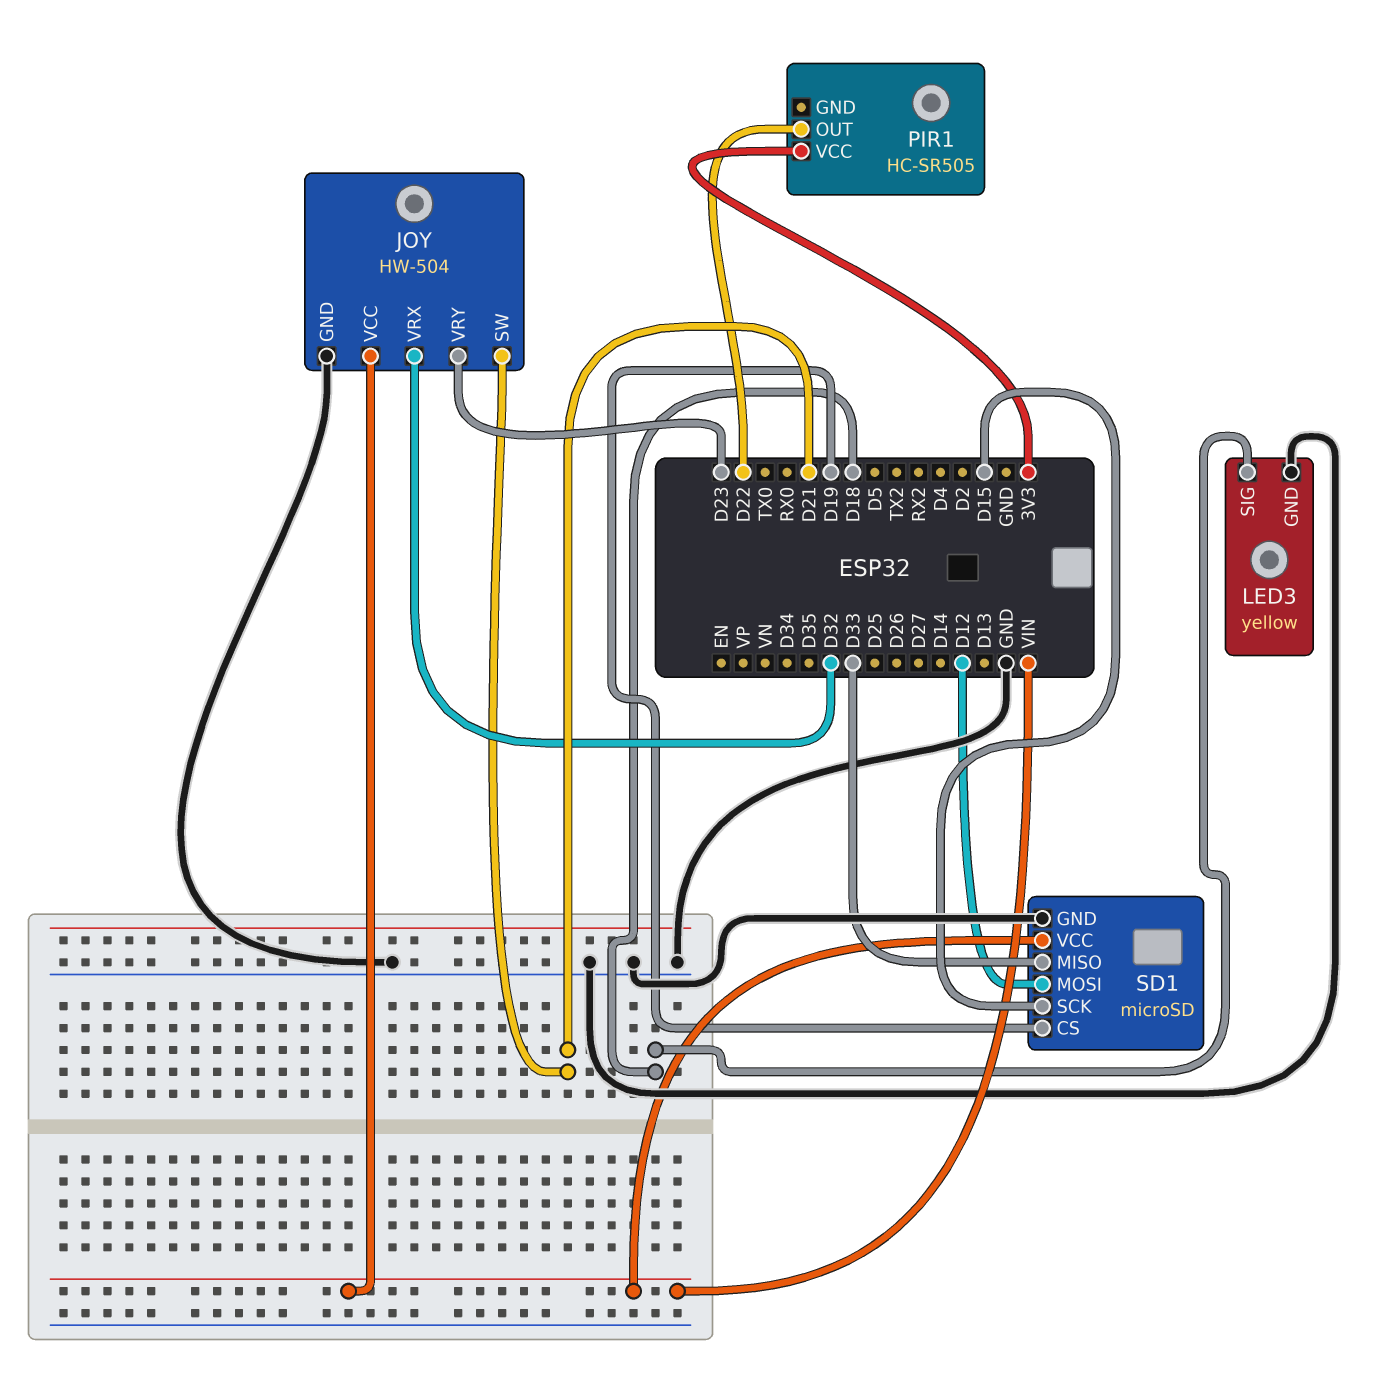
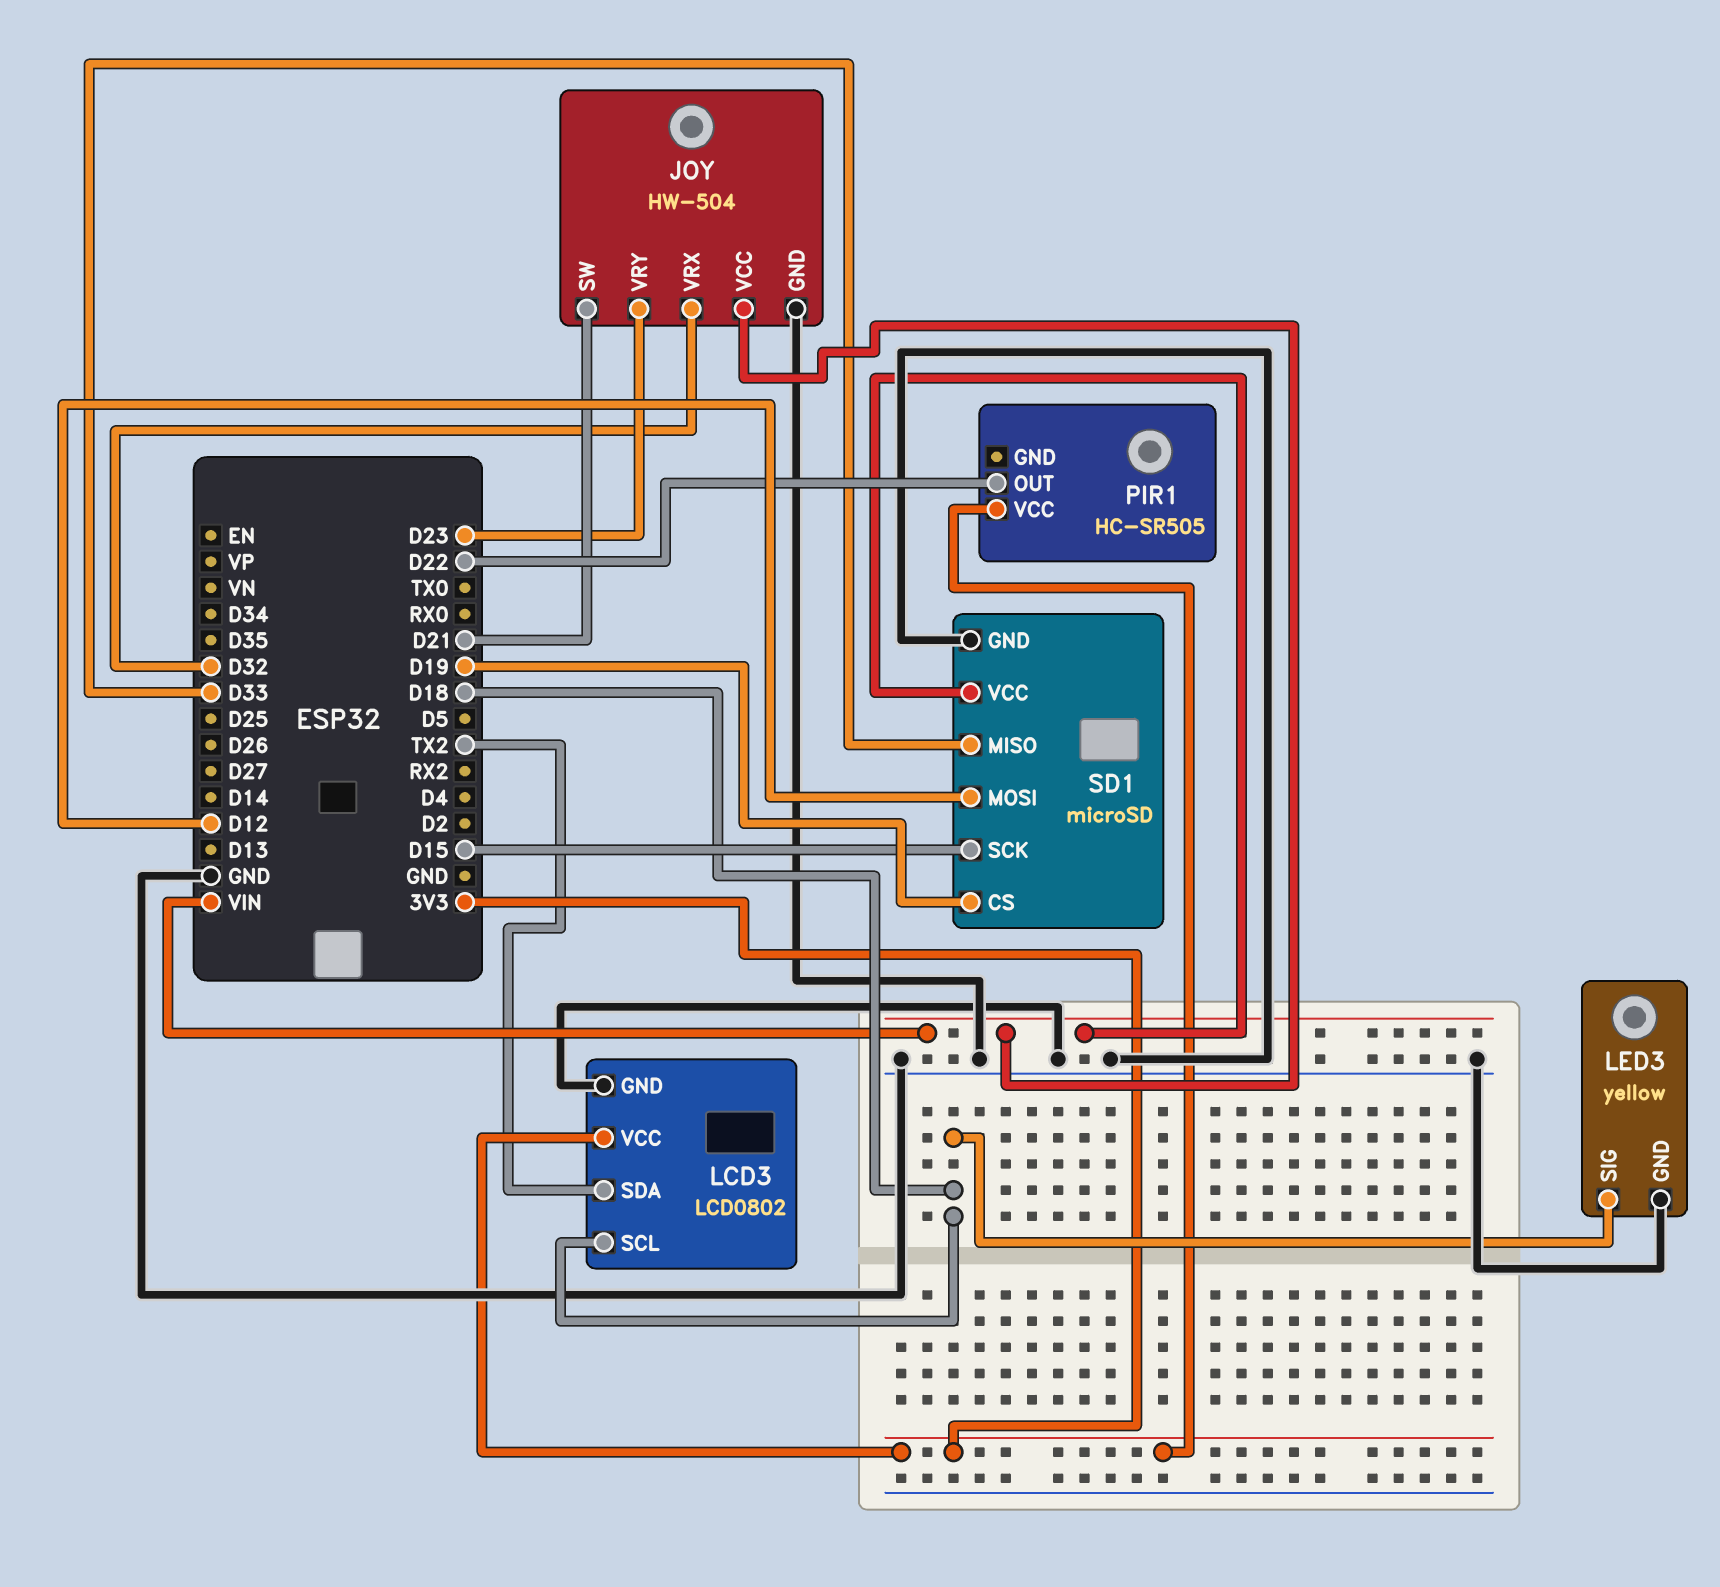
LCD3: none -> LCD0802
LCD3 pin GND: none -> GND
LCD3 pin SCL: none -> D18
LCD3 pin SDA: none -> TX2
LCD3 pin VCC: none -> 3V3

